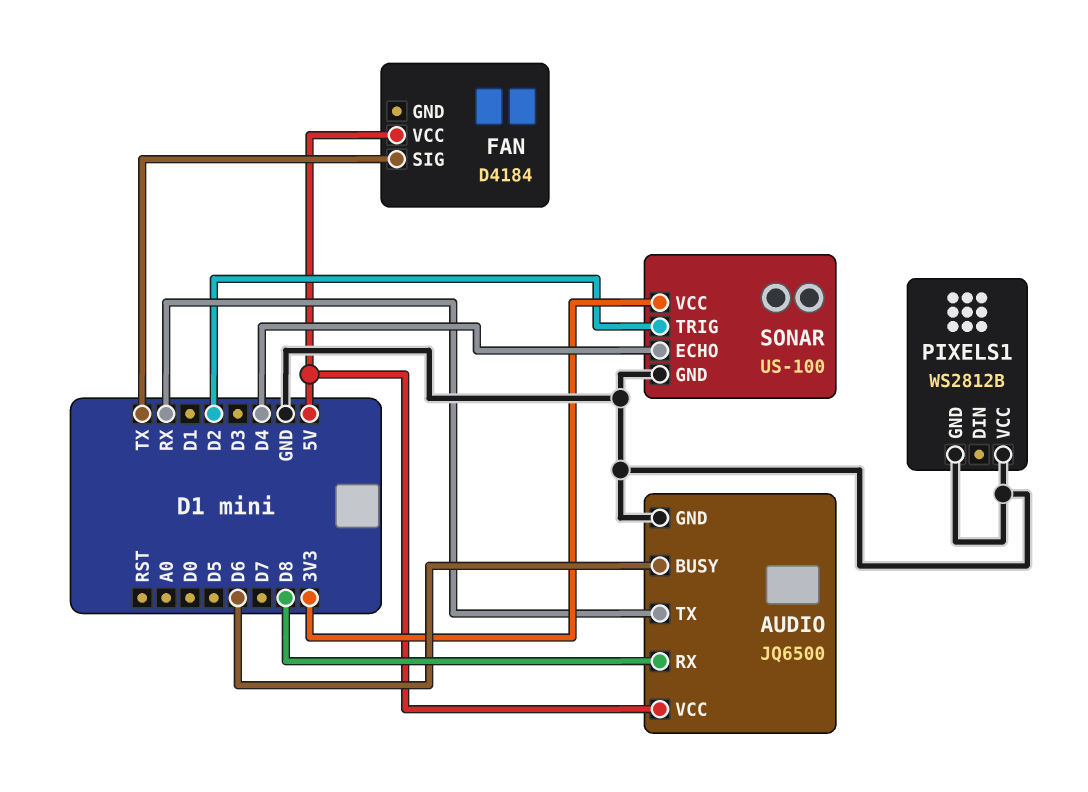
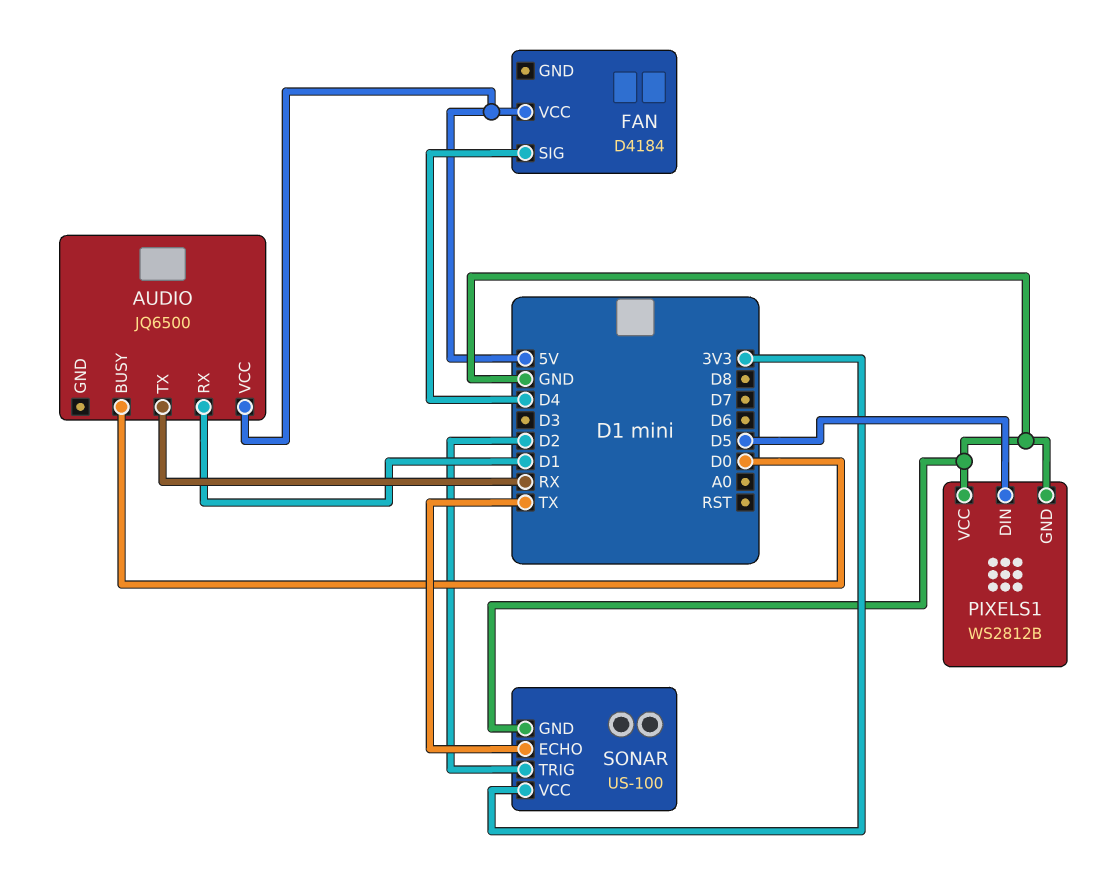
AUDIO pin BUSY: D6 -> D0
AUDIO pin GND: GND -> none
AUDIO pin RX: D8 -> D1
FAN pin SIG: TX -> D4
PIXELS1 pin DIN: none -> D5
SONAR pin ECHO: D4 -> TX

